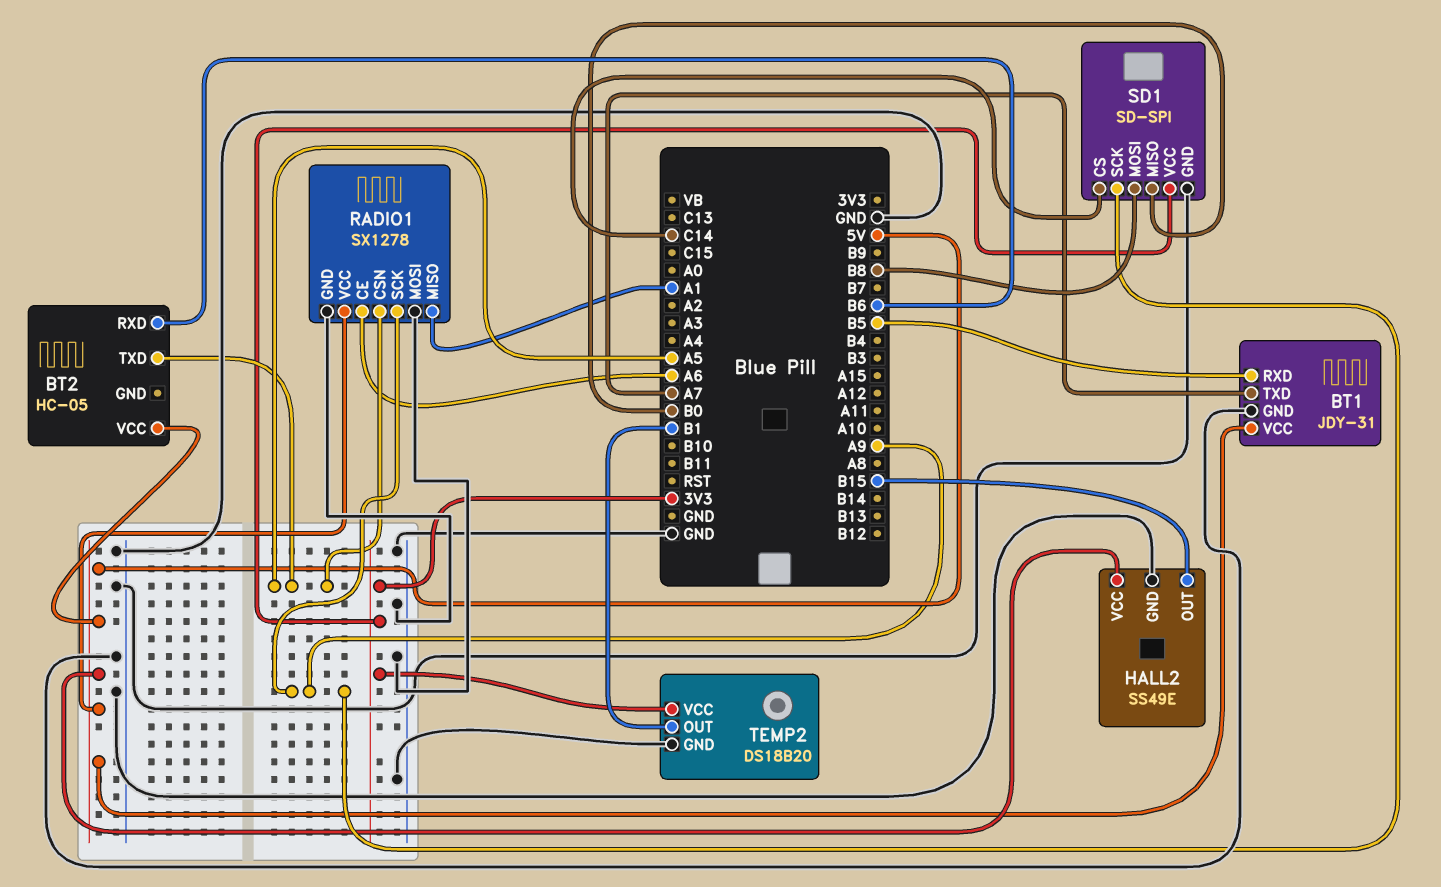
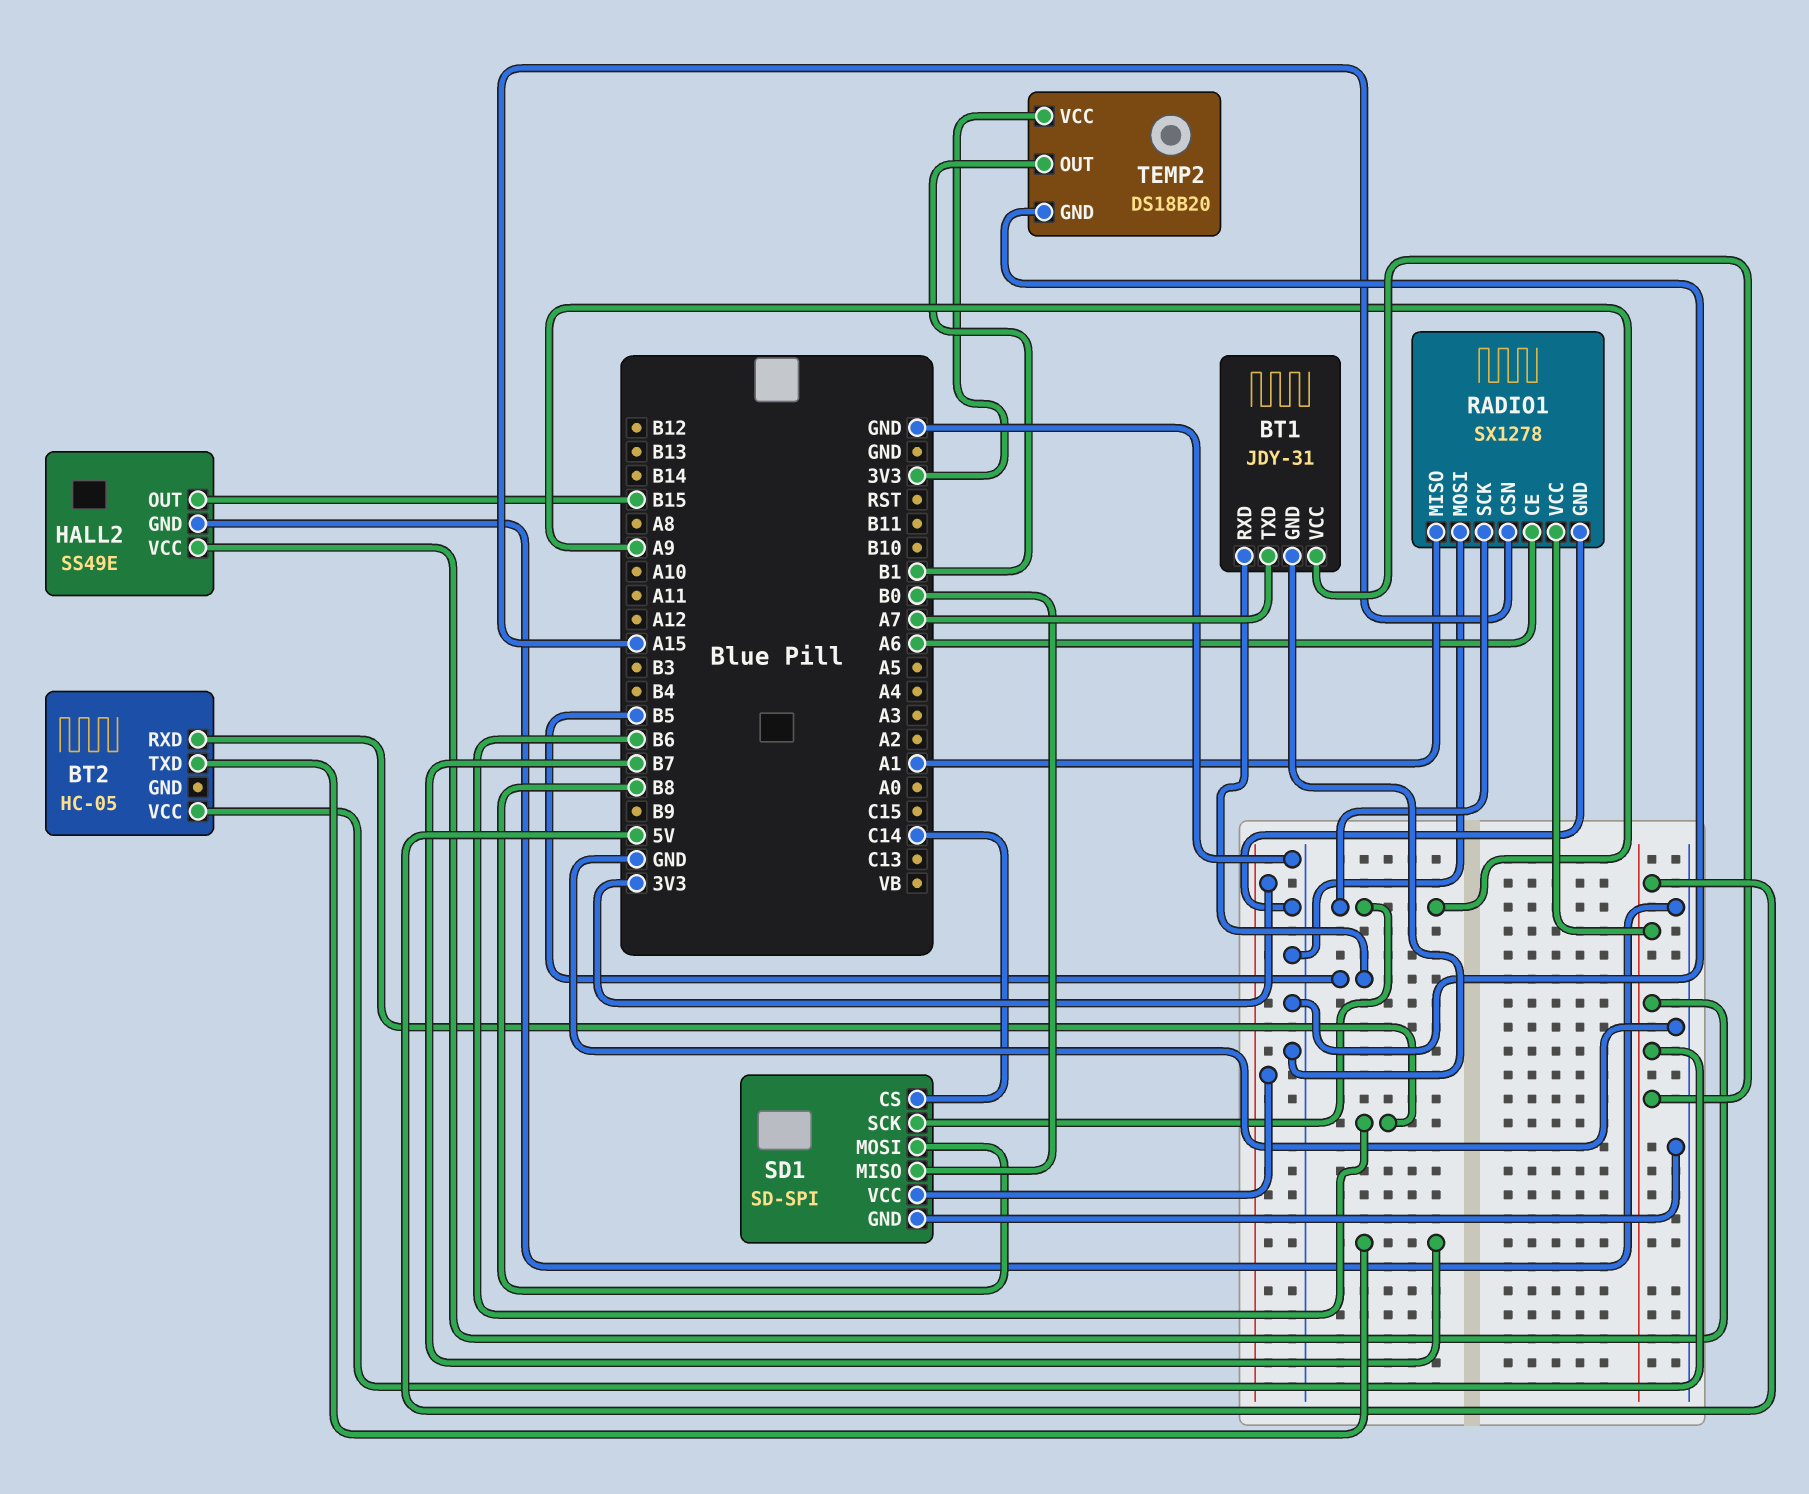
BT2 pin TXD: A5 -> B7
RADIO1 pin CSN: A5 -> A15

